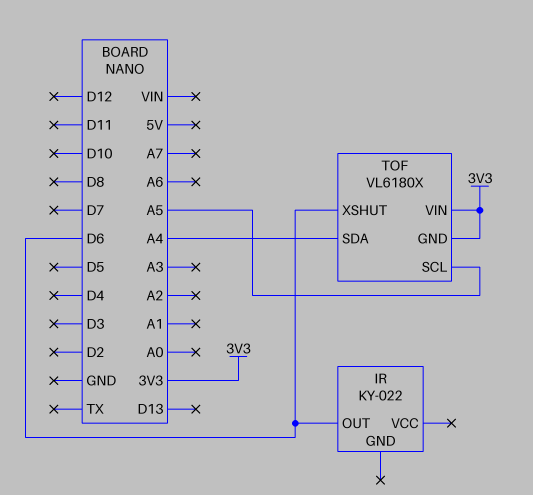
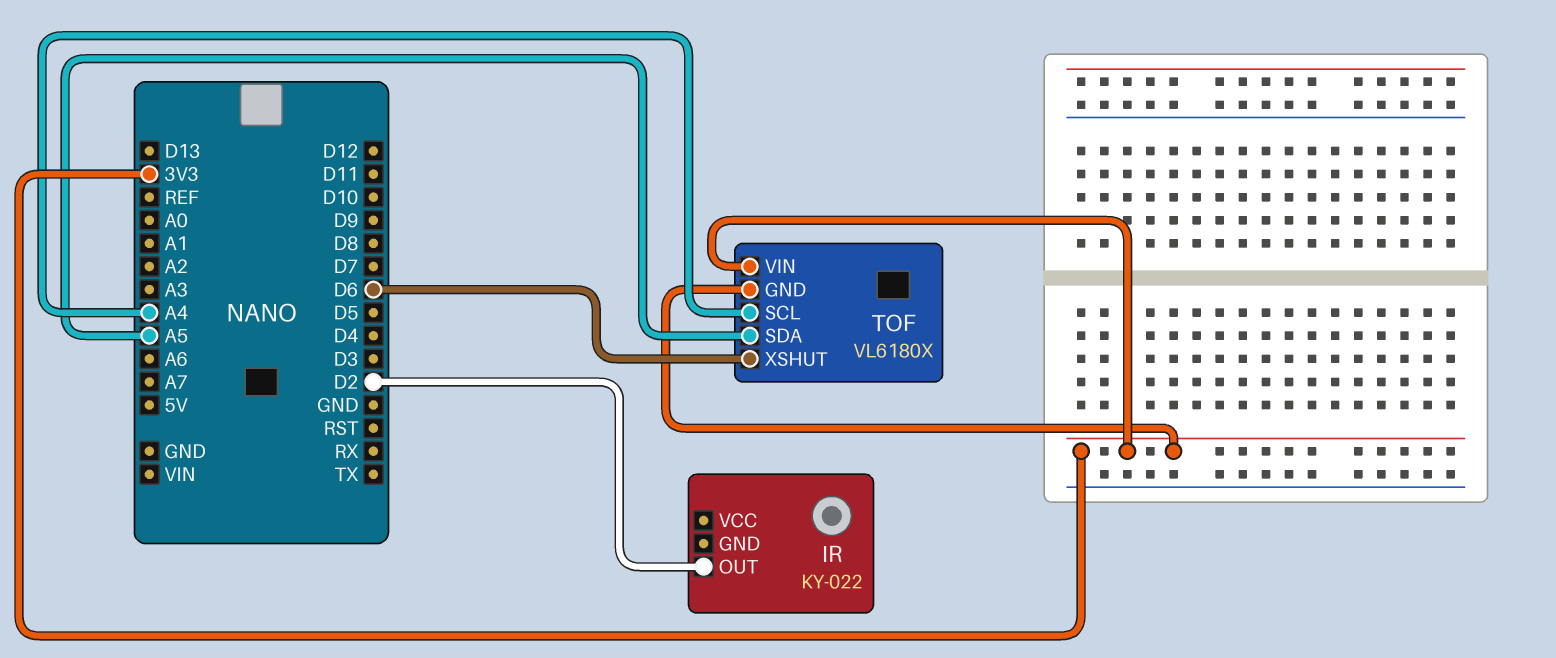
IR pin OUT: D6 -> D2
TOF pin SCL: A5 -> A4
TOF pin SDA: A4 -> A5

